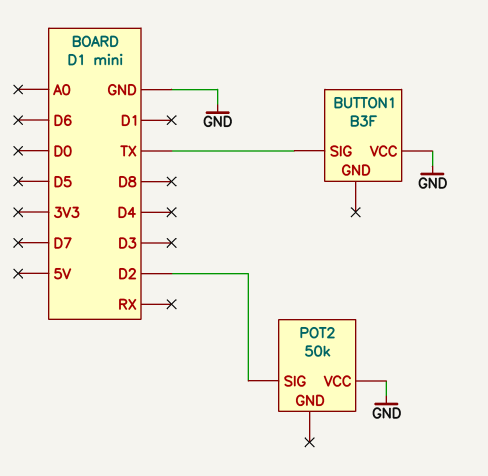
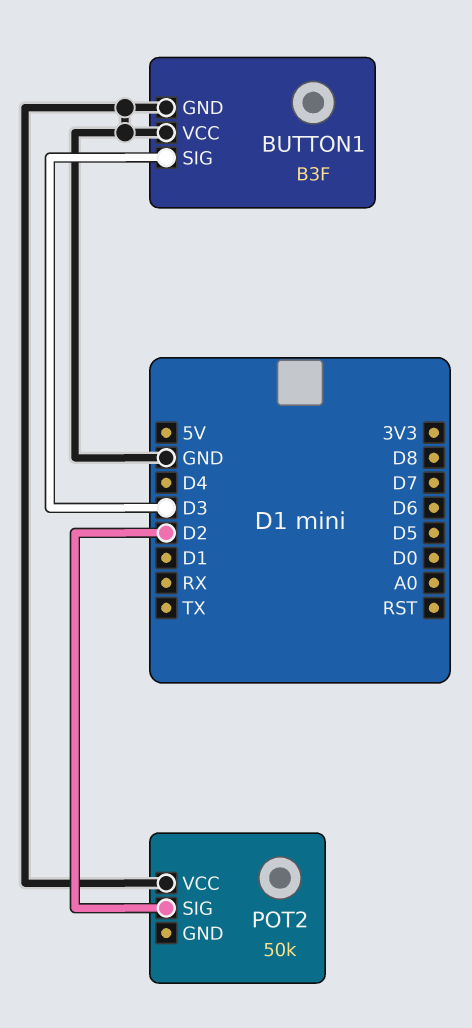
BUTTON1 pin GND: none -> GND
BUTTON1 pin SIG: TX -> D3

